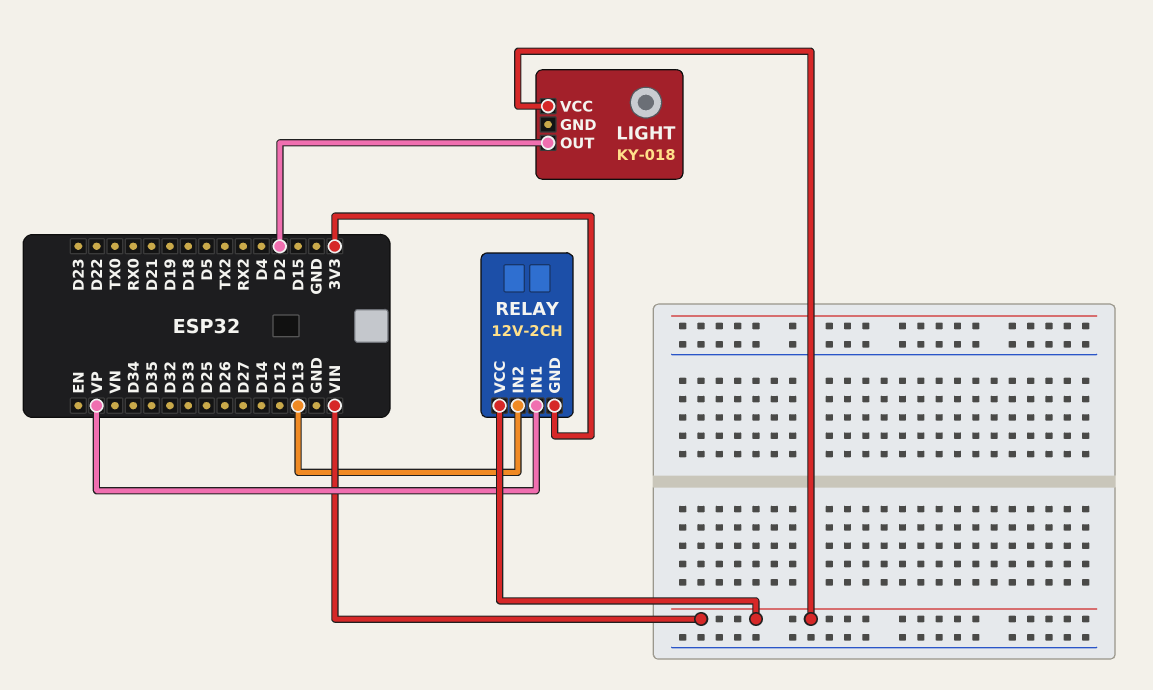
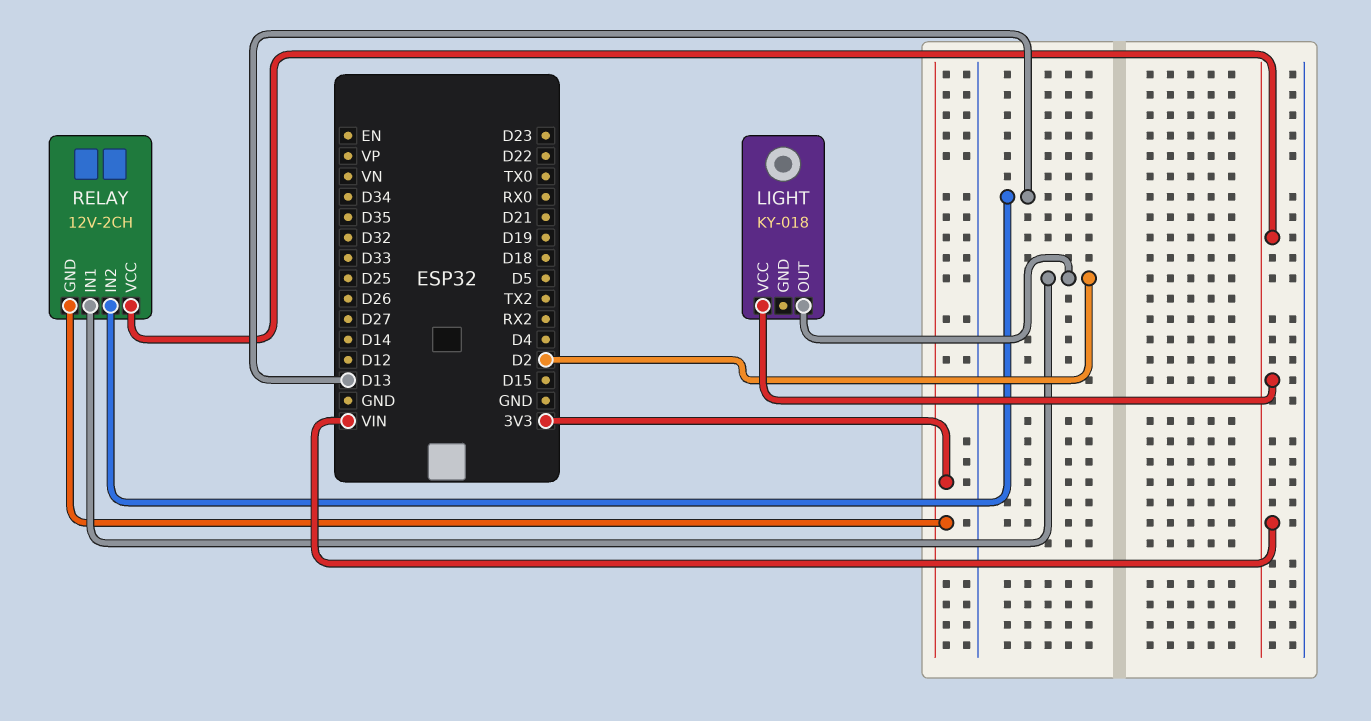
RELAY pin IN1: VP -> D2

